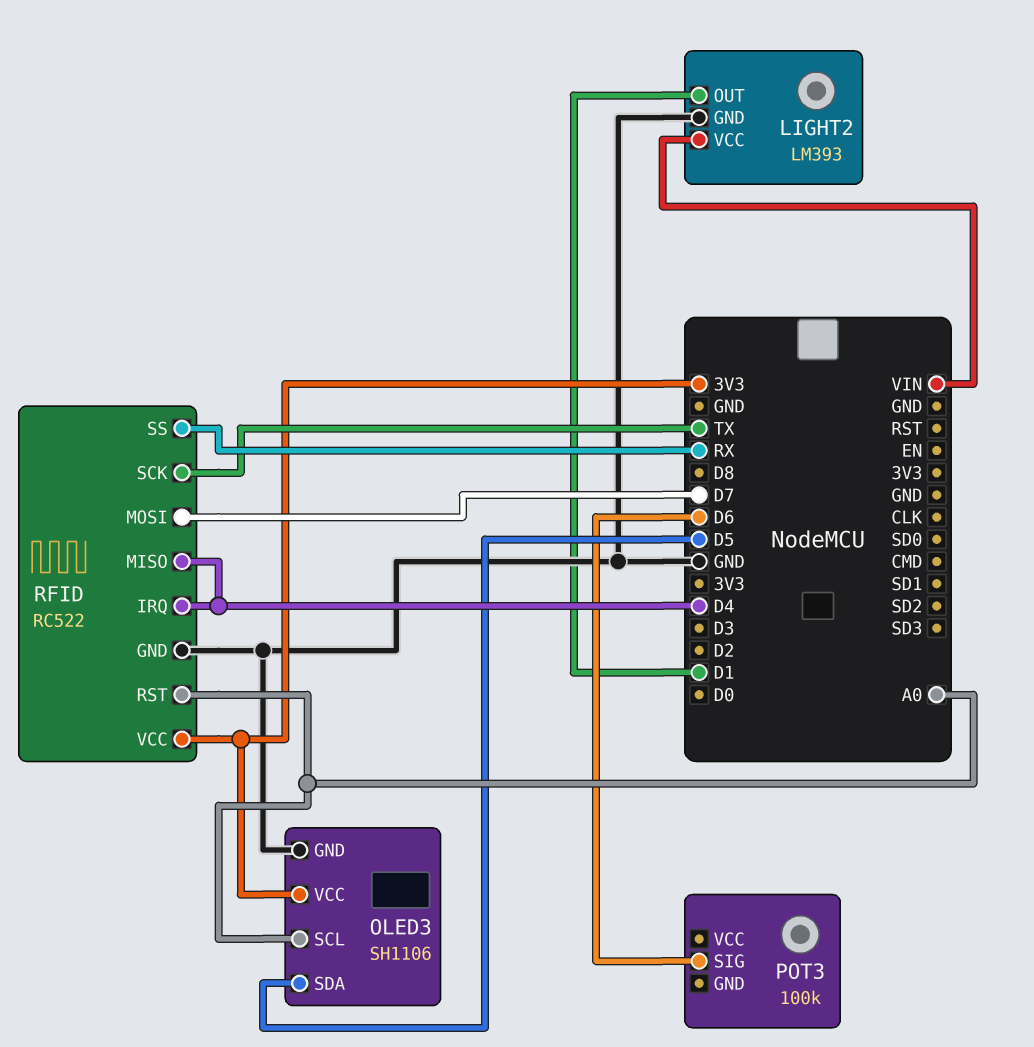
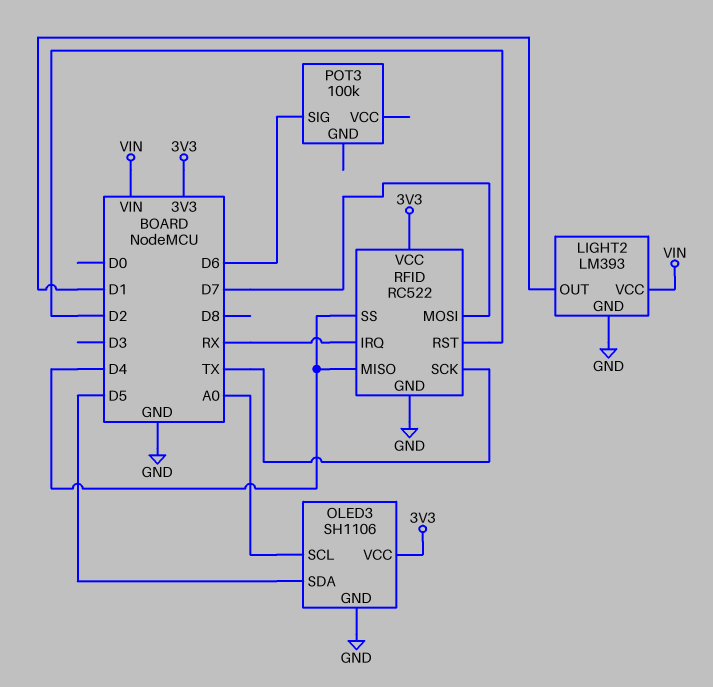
RFID pin IRQ: D4 -> RX
RFID pin RST: A0 -> D2
RFID pin SS: RX -> D4

